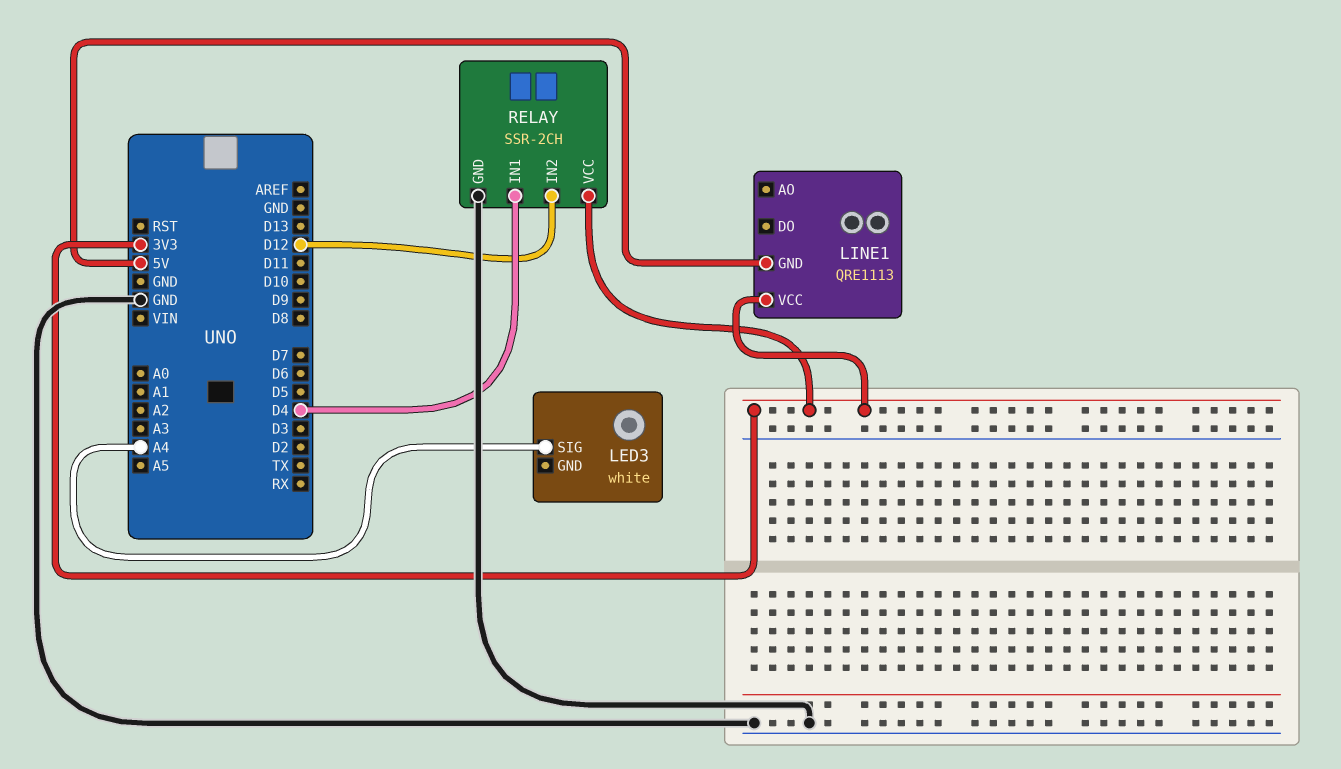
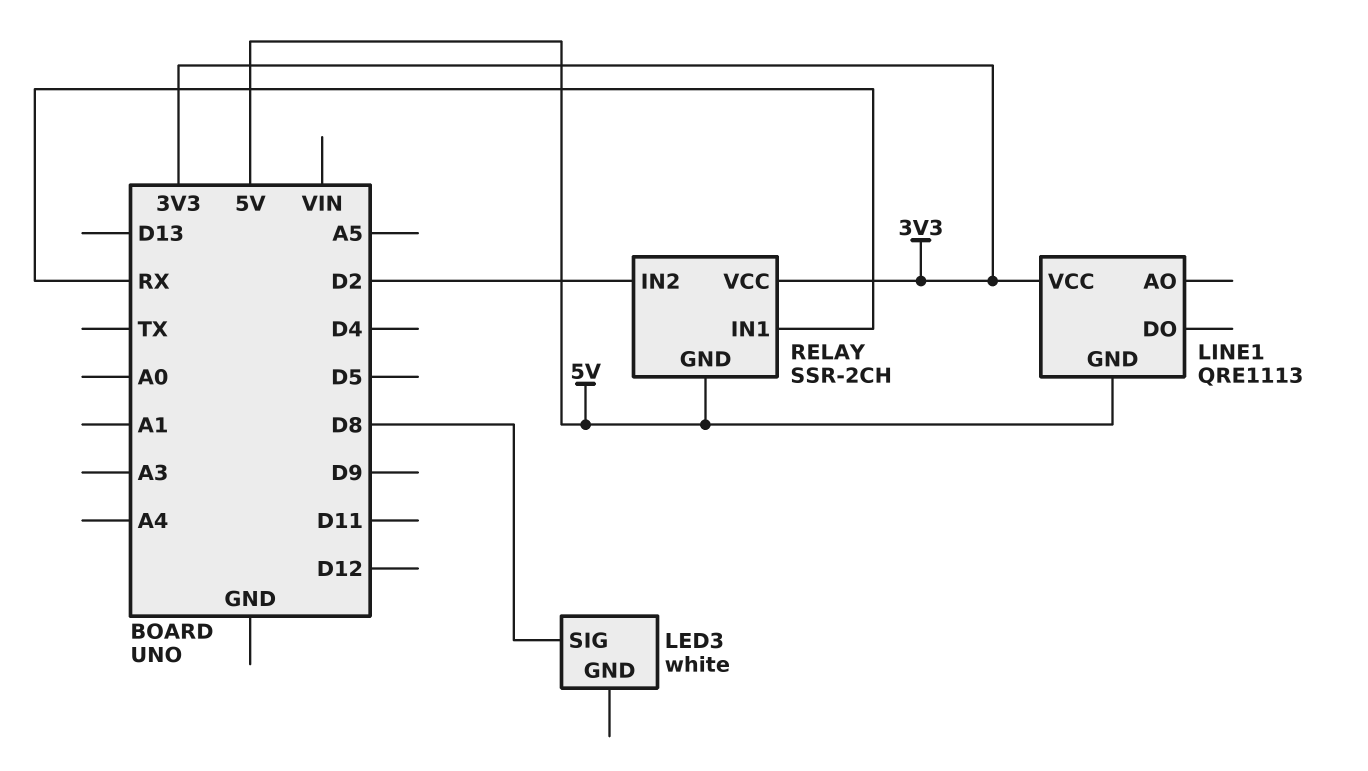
LED3 pin SIG: A4 -> D8
RELAY pin GND: GND -> 5V
RELAY pin IN1: D4 -> RX
RELAY pin IN2: D12 -> D2

